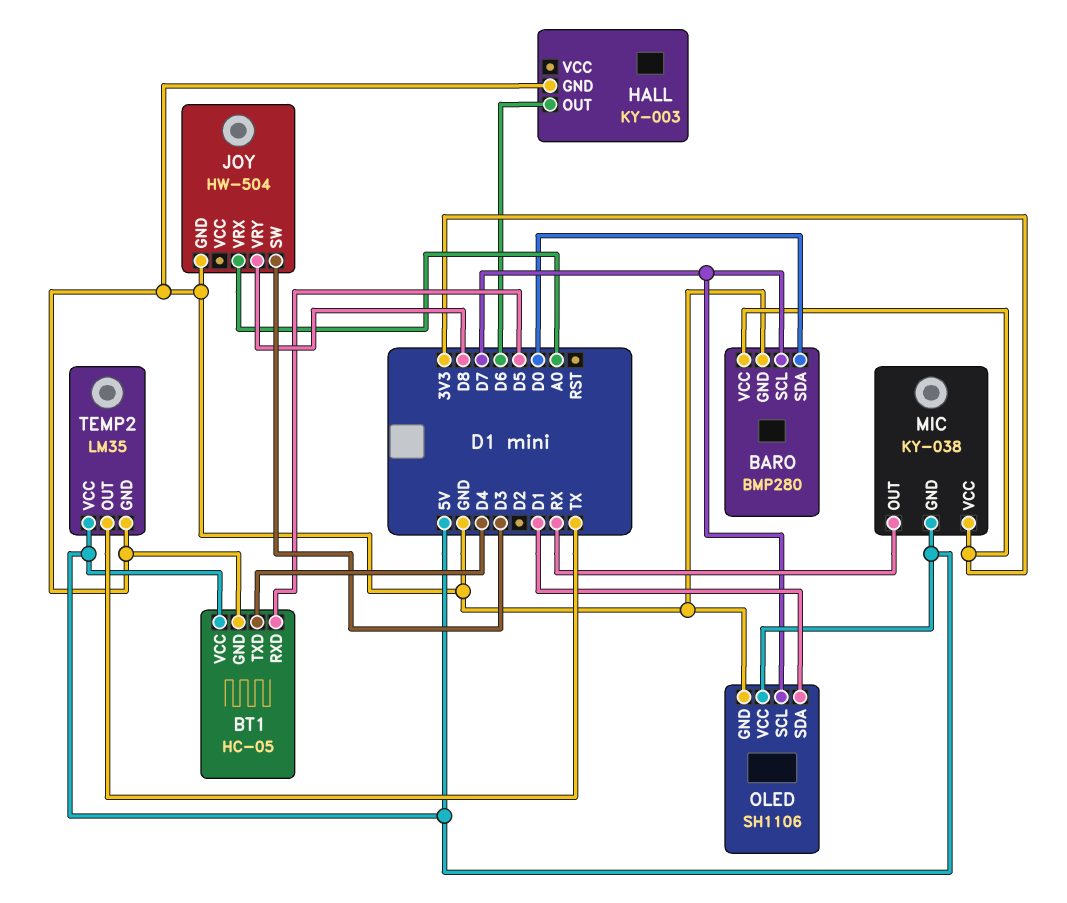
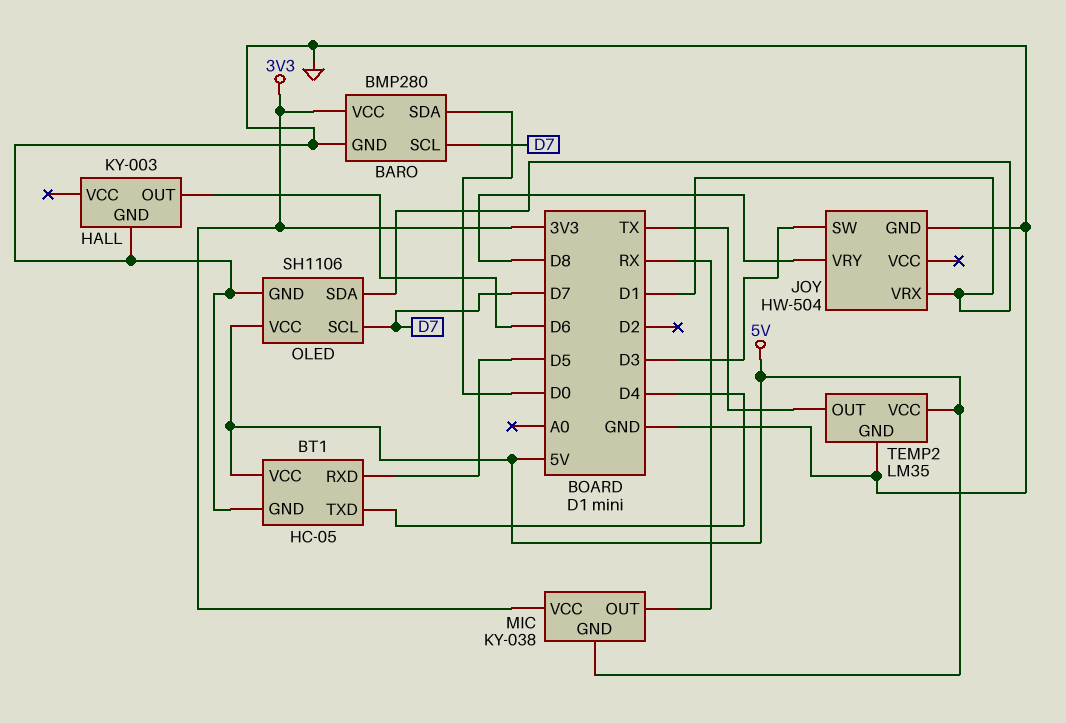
JOY pin VRX: A0 -> D1

